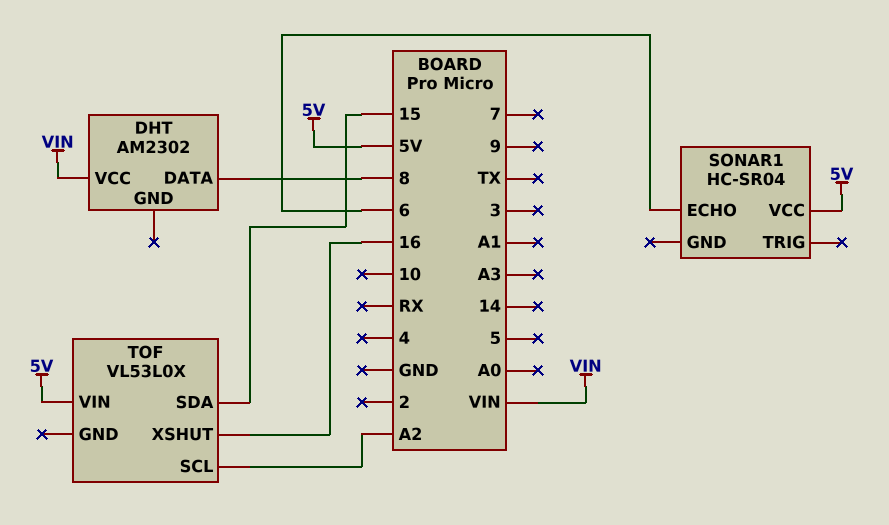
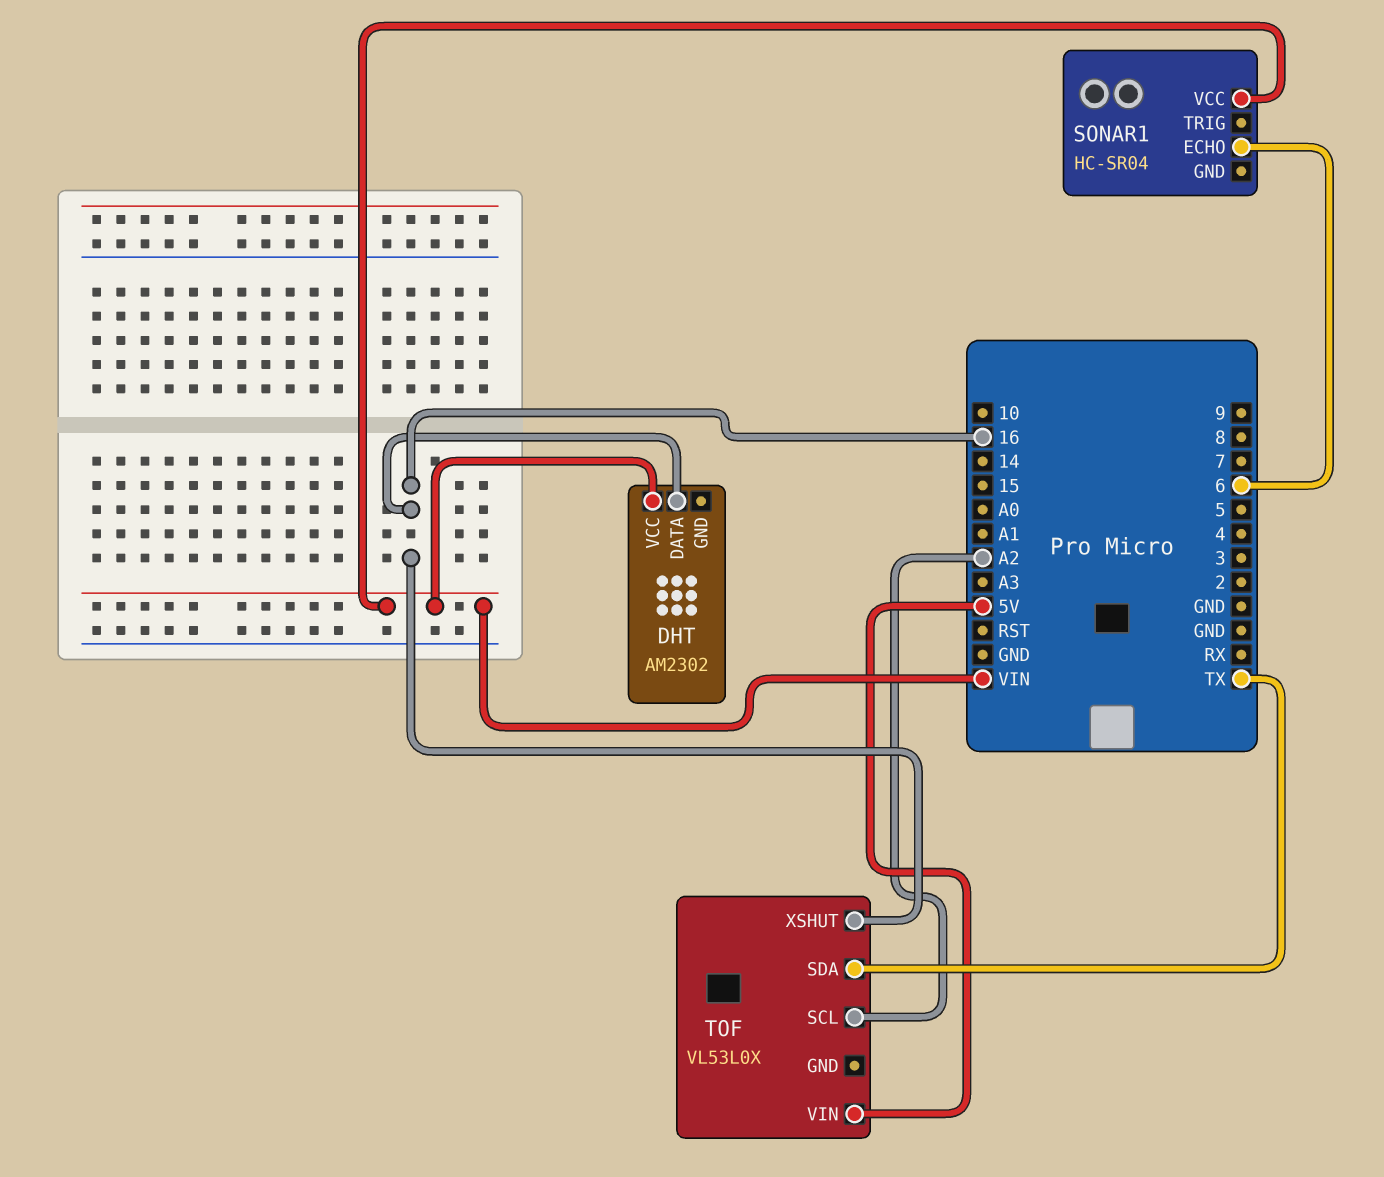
DHT pin DATA: 8 -> 16
SONAR1 pin VCC: 5V -> VIN
TOF pin SDA: 15 -> TX

